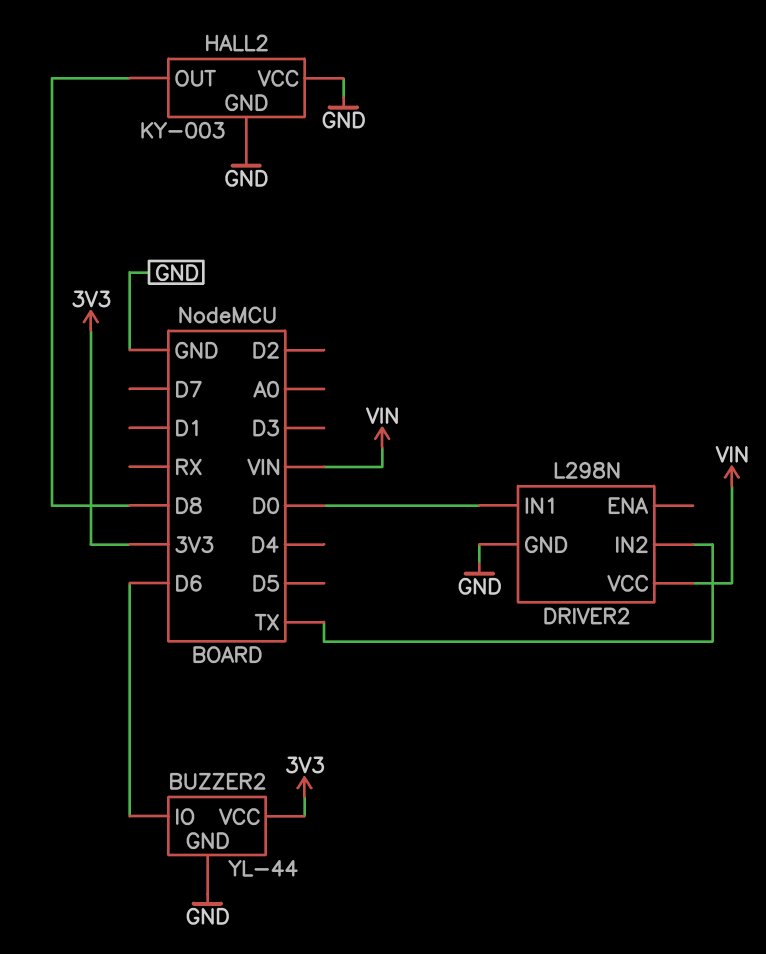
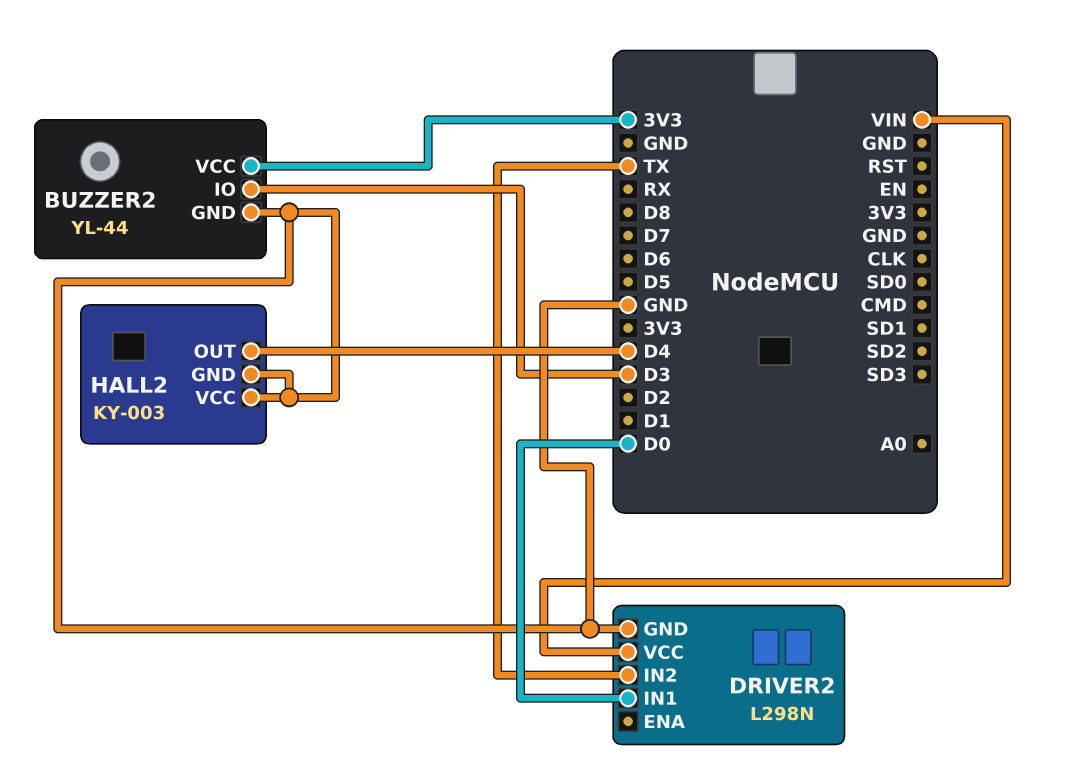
BUZZER2 pin IO: D6 -> D3
HALL2 pin OUT: D8 -> D4

